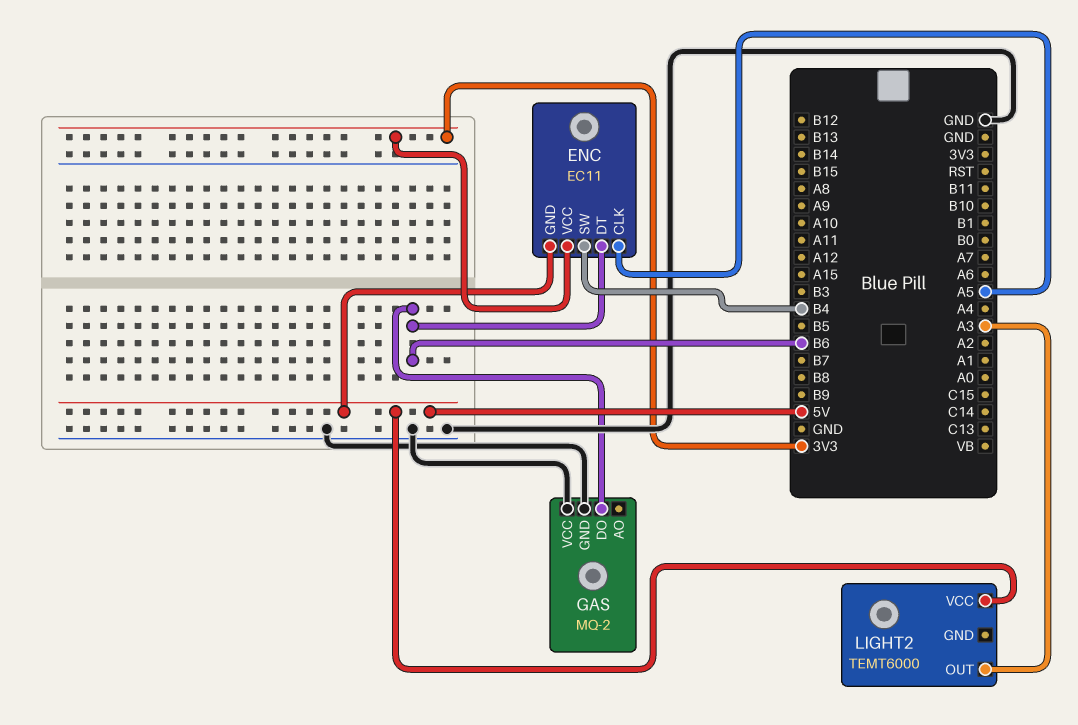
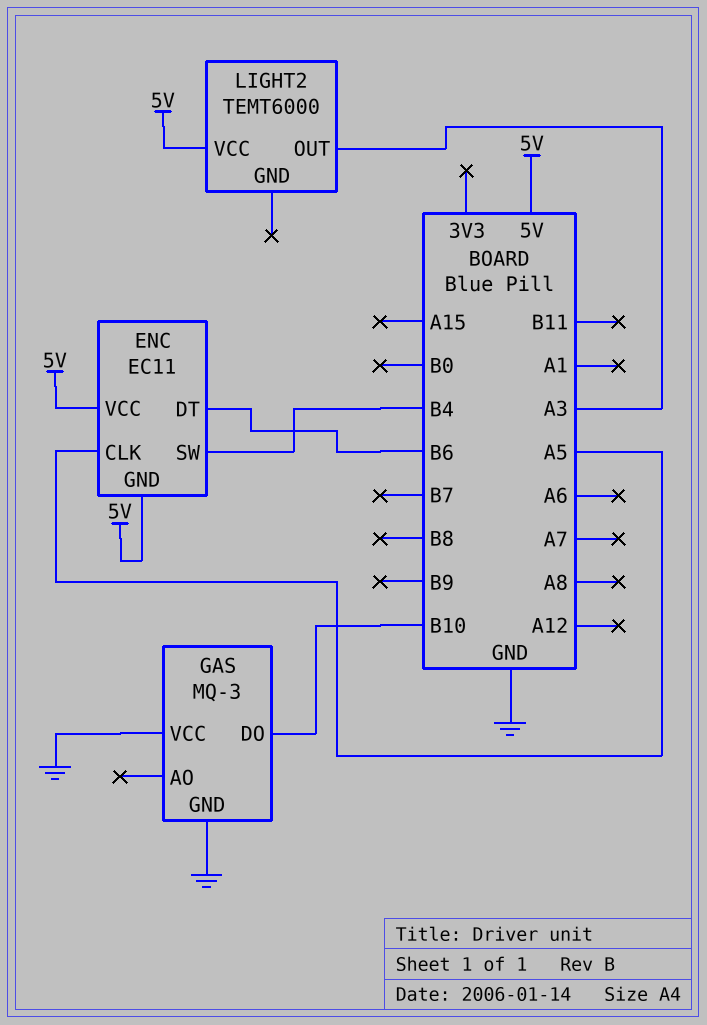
ENC pin VCC: 3V3 -> 5V
GAS: MQ-2 -> MQ-3
GAS pin DO: B6 -> B10

